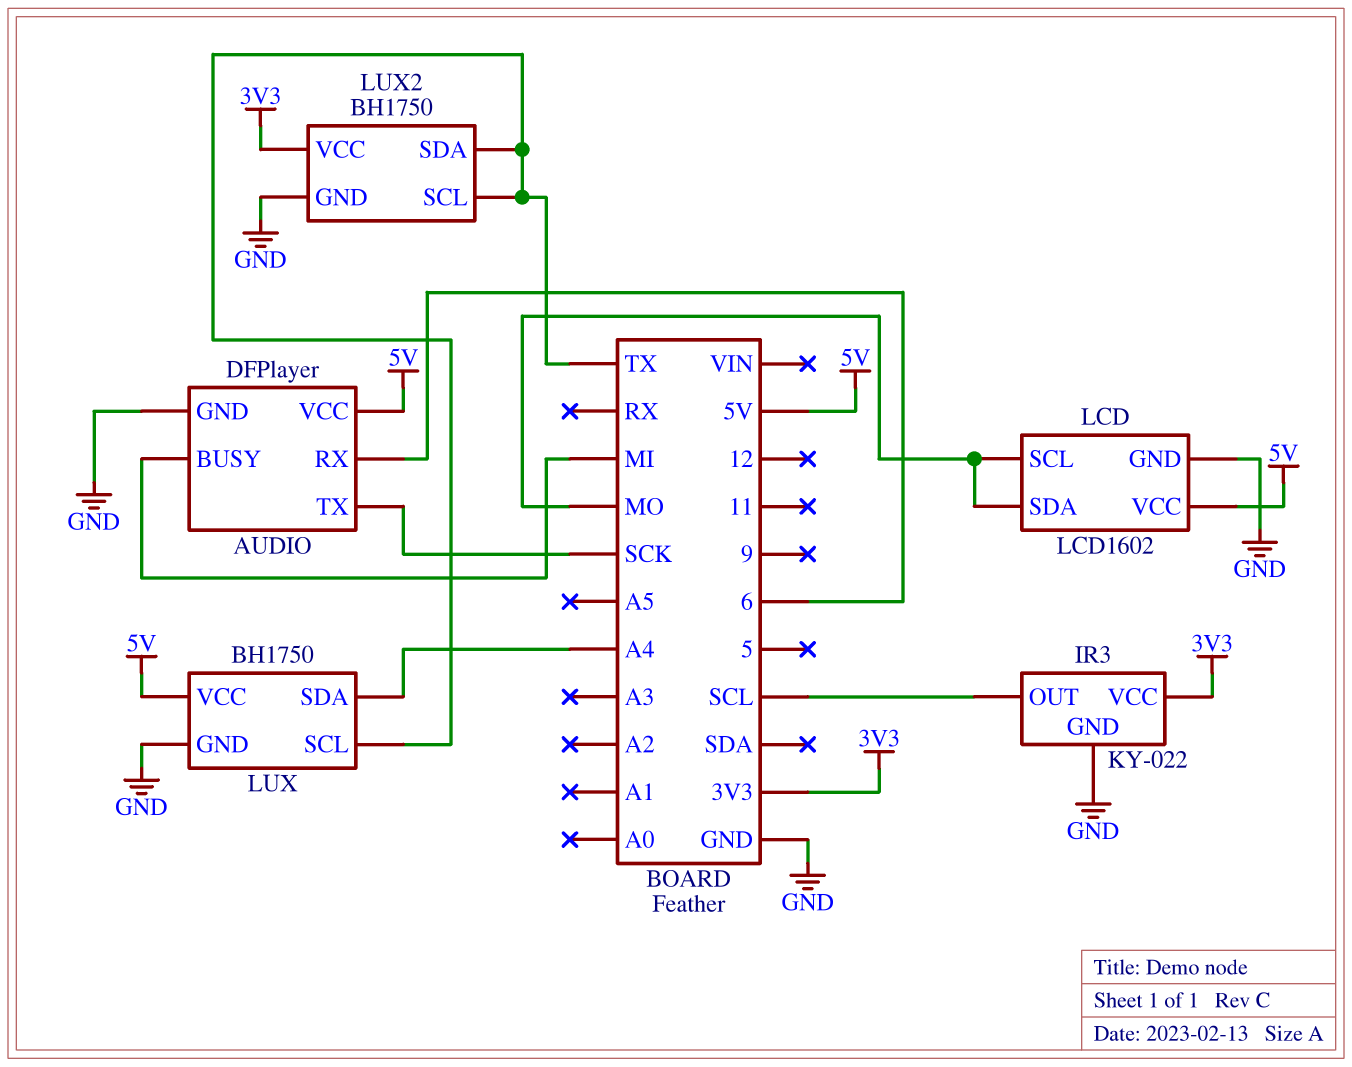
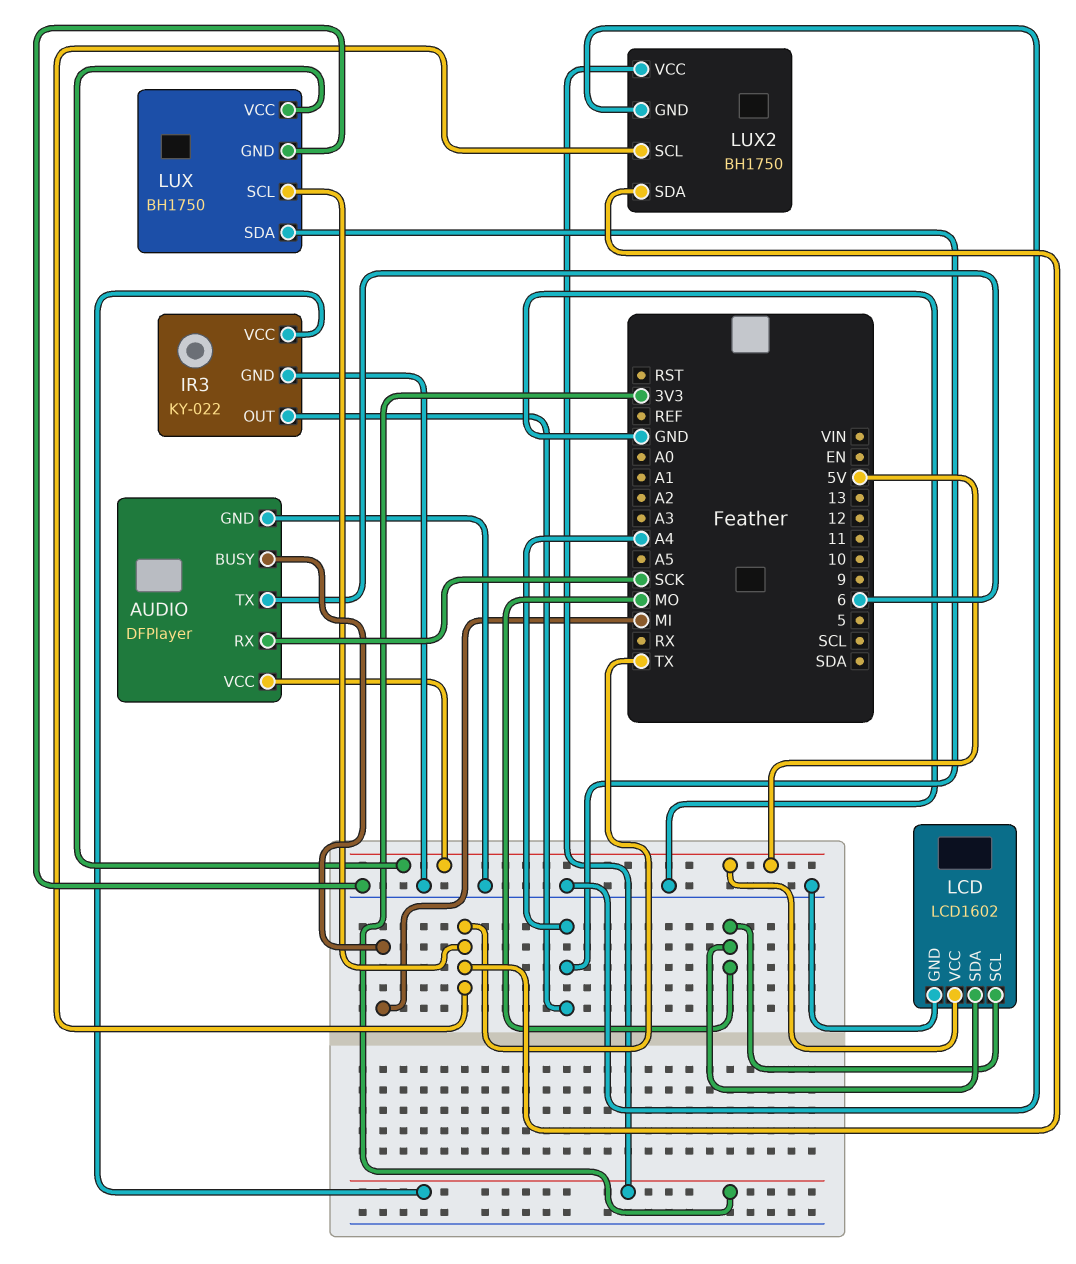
AUDIO pin RX: 6 -> SCK
AUDIO pin TX: SCK -> 6
IR3 pin OUT: SCL -> A4

